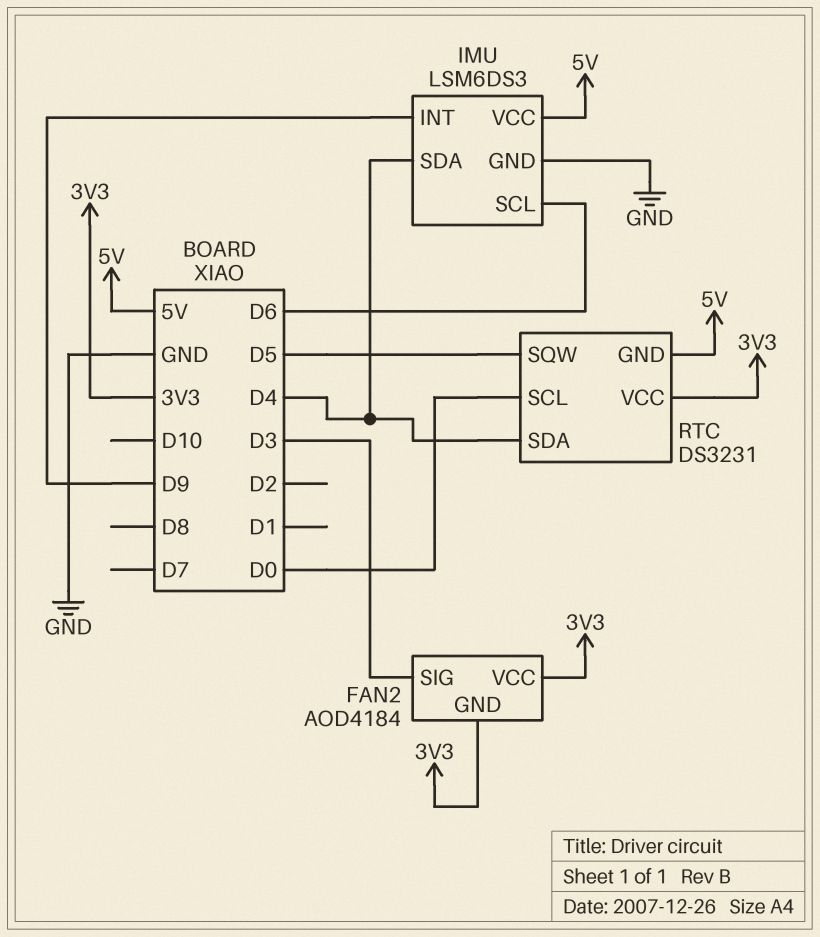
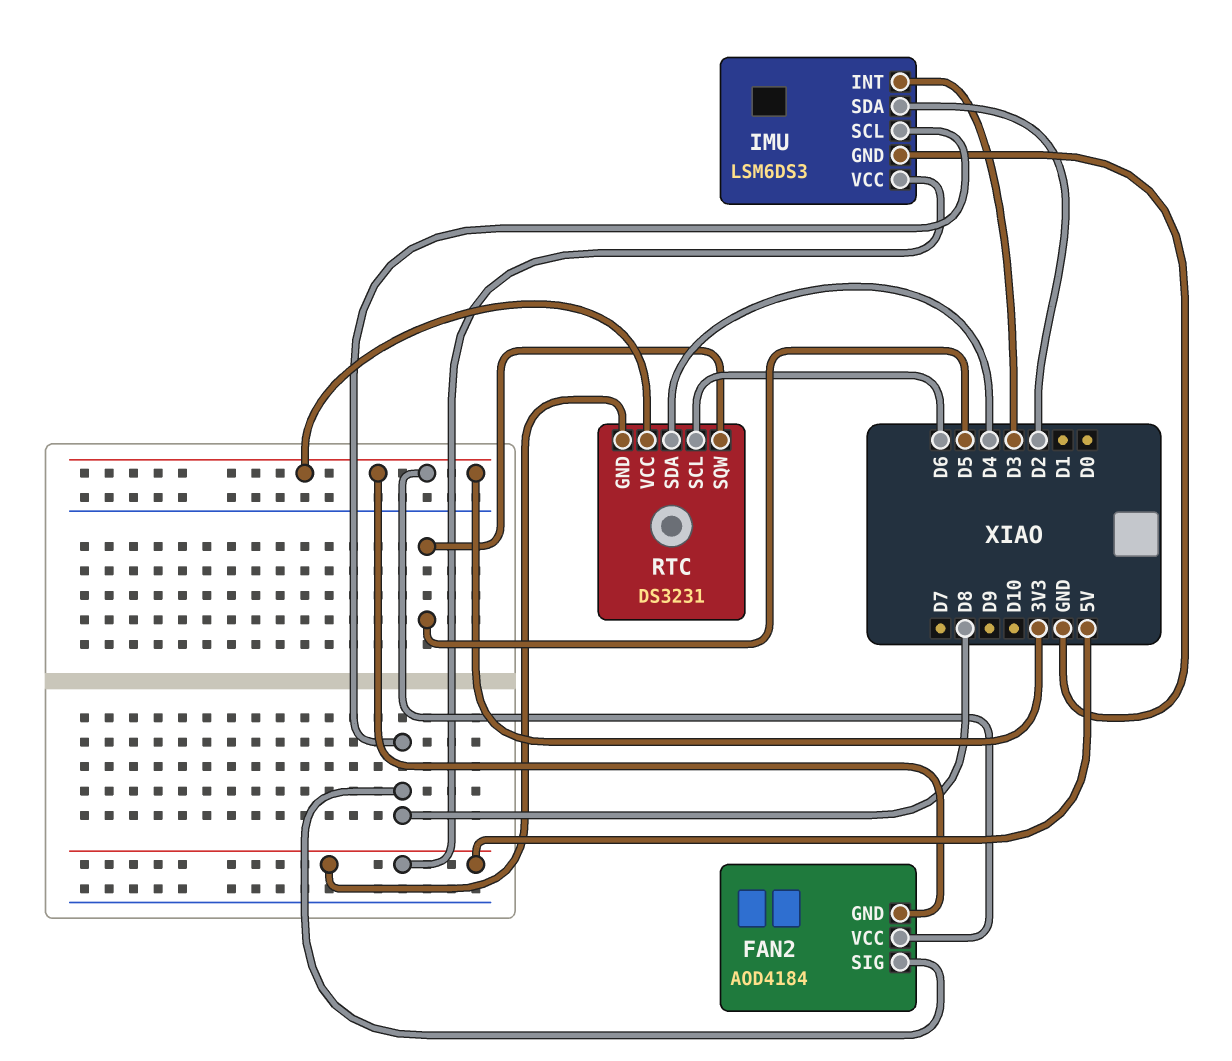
FAN2 pin SIG: D3 -> D8
IMU pin INT: D9 -> D3
IMU pin SCL: D6 -> D8
IMU pin SDA: D4 -> D2
RTC pin SCL: D0 -> D6

